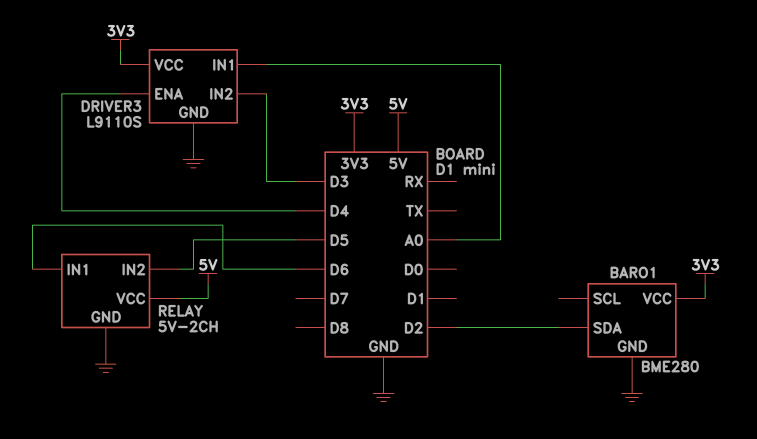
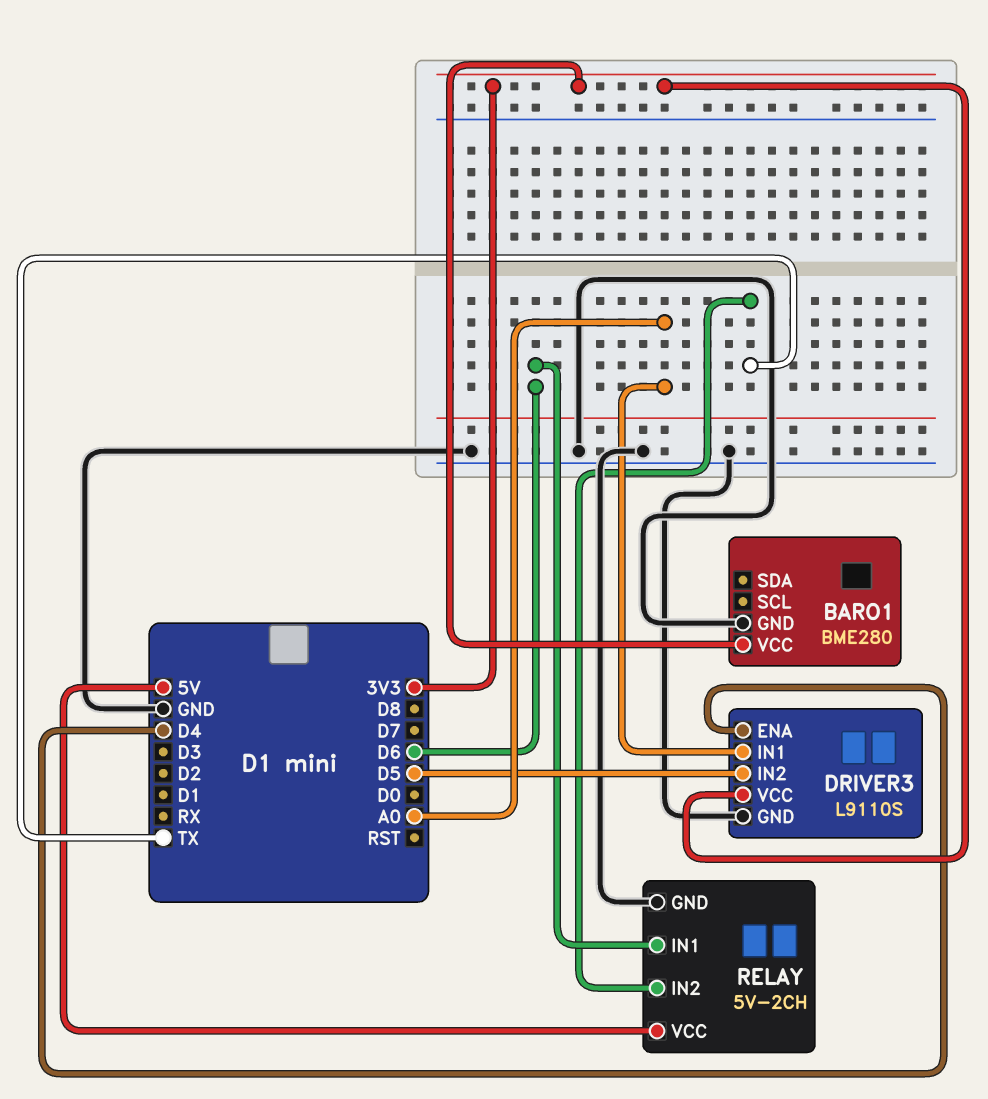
BARO1 pin SDA: D2 -> none
DRIVER3 pin IN2: D3 -> D5
RELAY pin IN2: D5 -> TX

